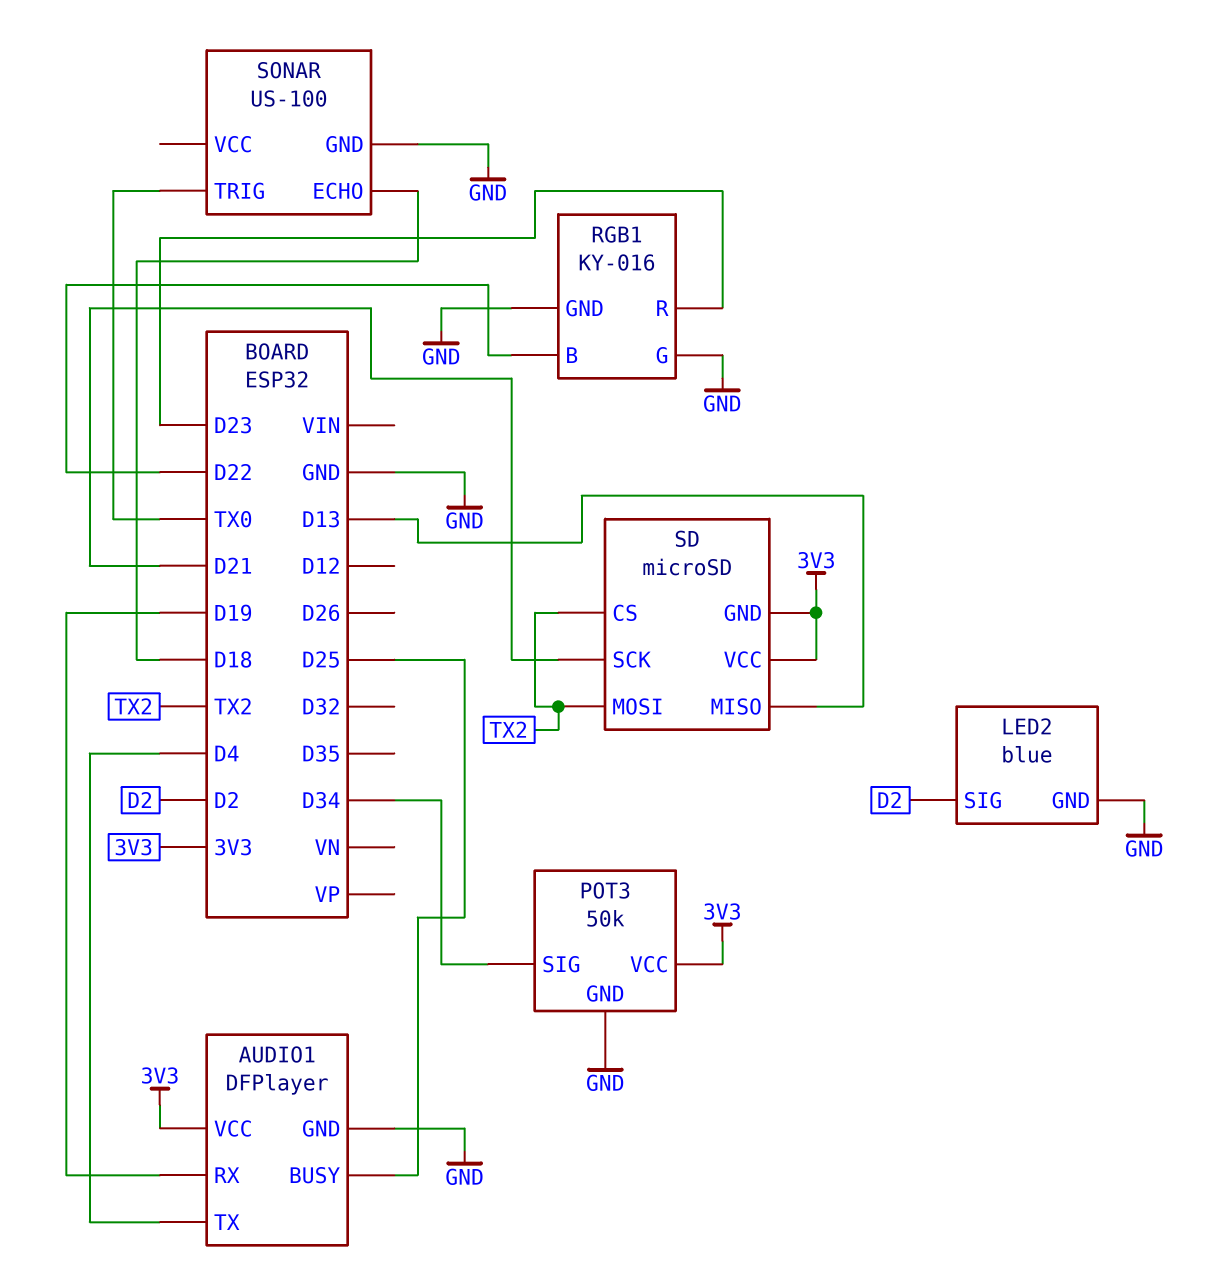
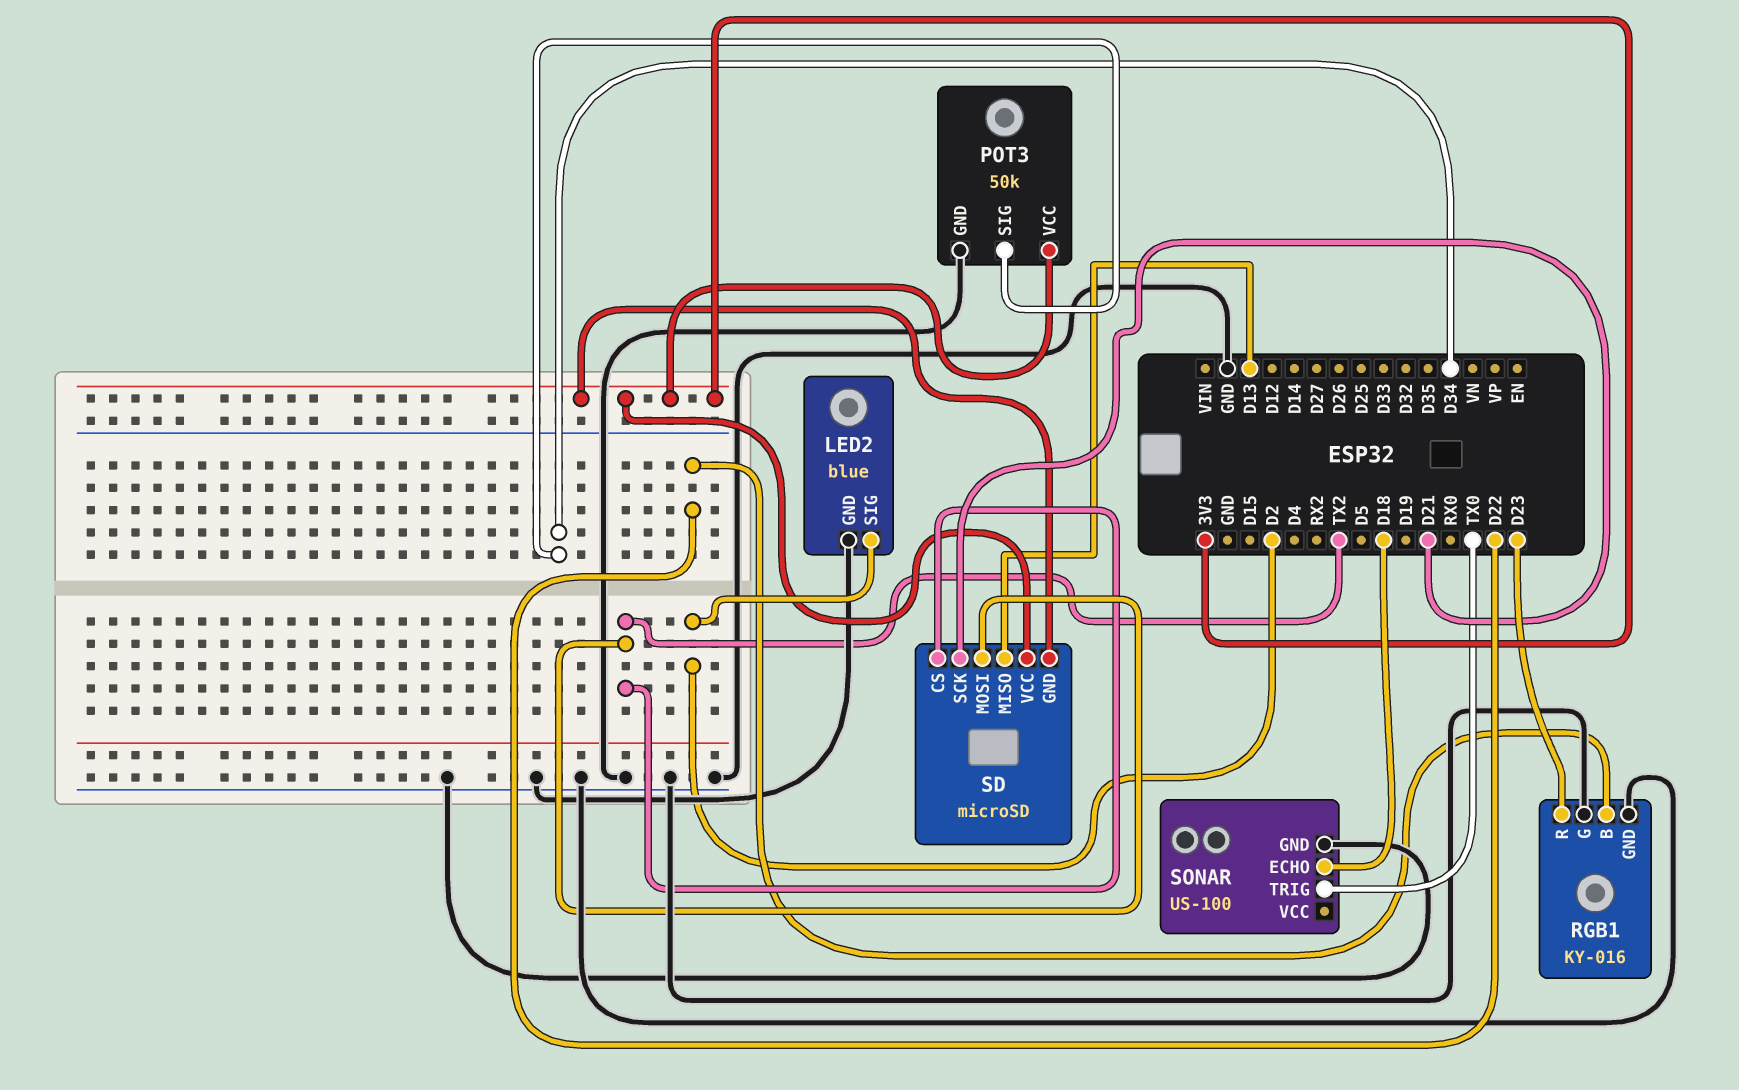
AUDIO1: DFPlayer -> none
AUDIO1 pin BUSY: D25 -> none
AUDIO1 pin GND: GND -> none
AUDIO1 pin RX: D19 -> none
AUDIO1 pin TX: D4 -> none
AUDIO1 pin VCC: 3V3 -> none

